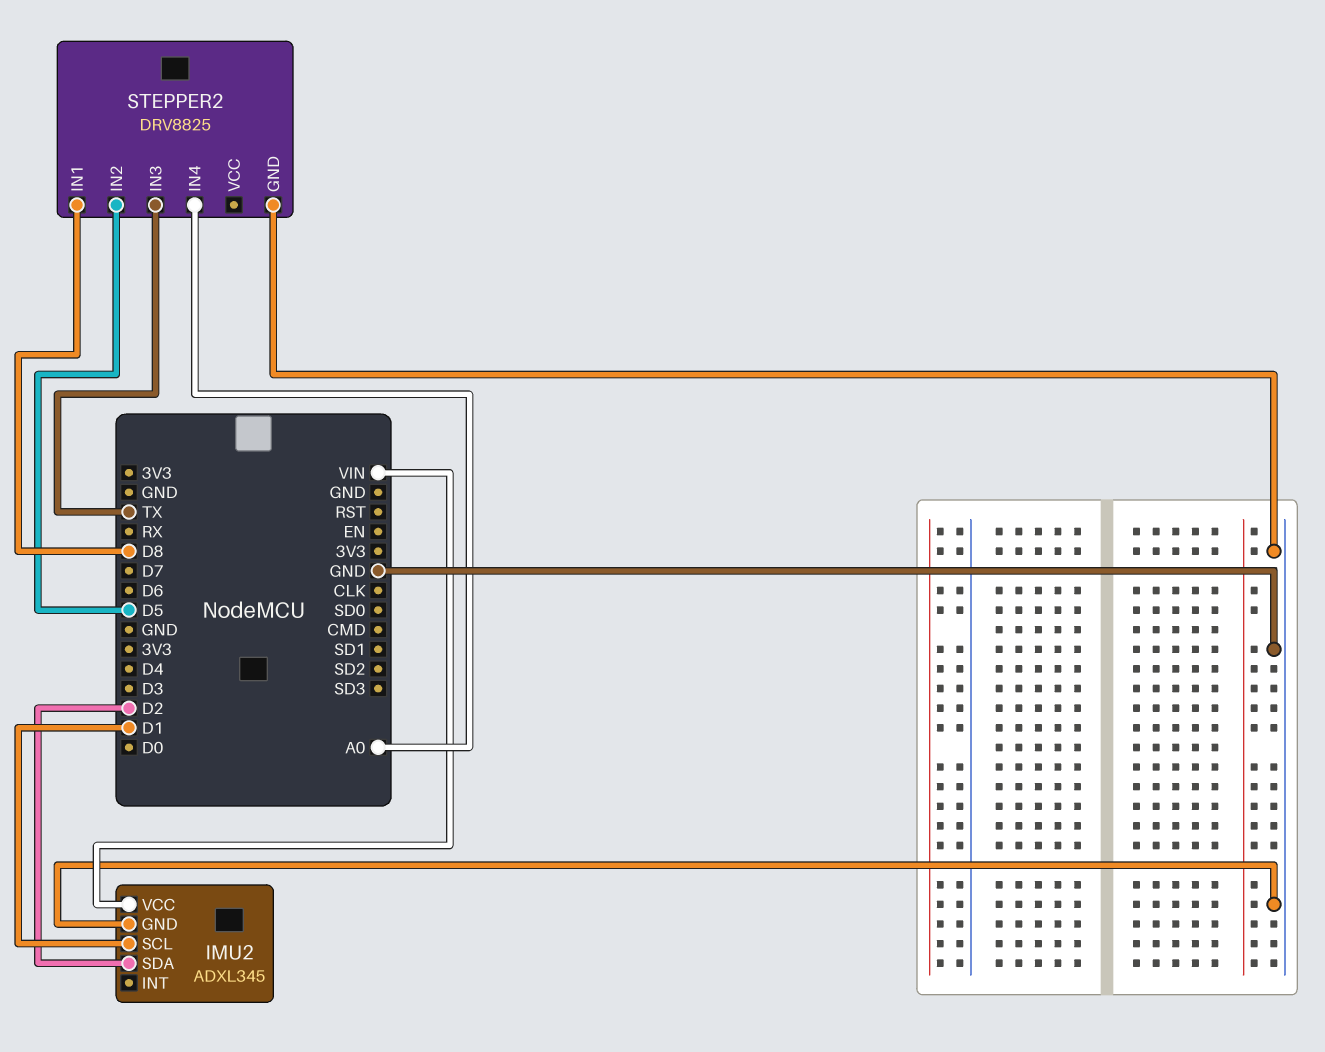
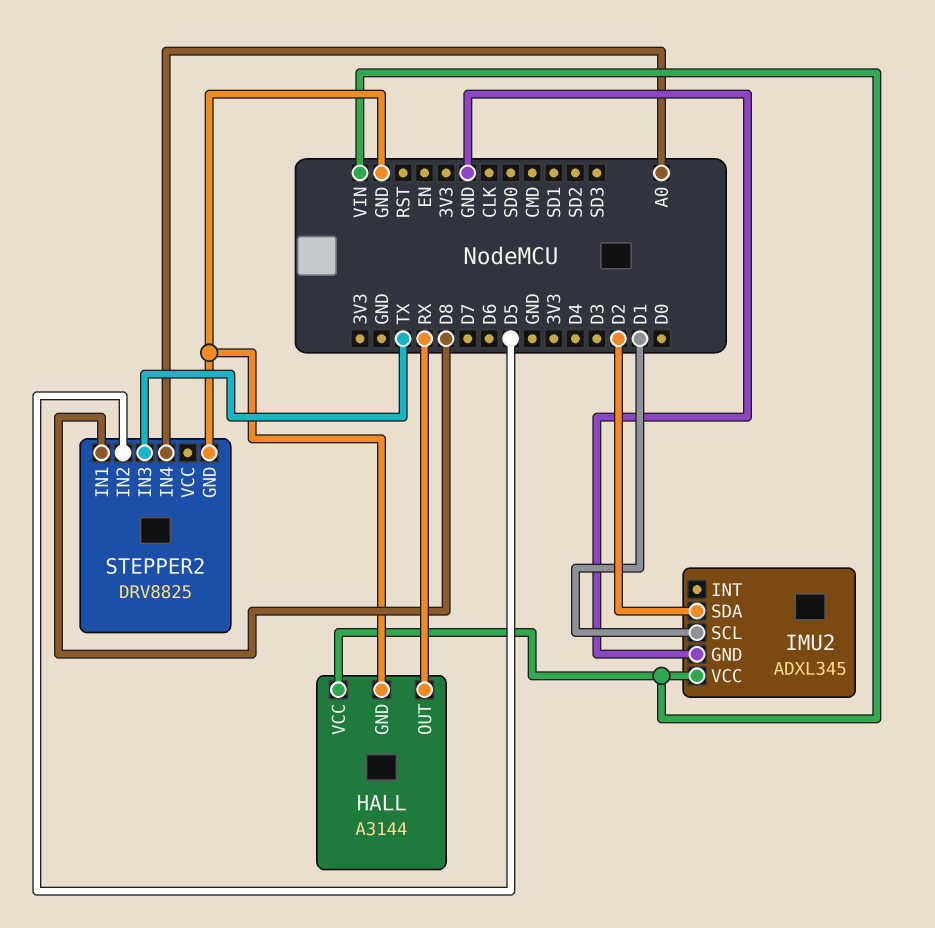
HALL: none -> A3144
HALL pin GND: none -> GND
HALL pin OUT: none -> RX
HALL pin VCC: none -> VIN

